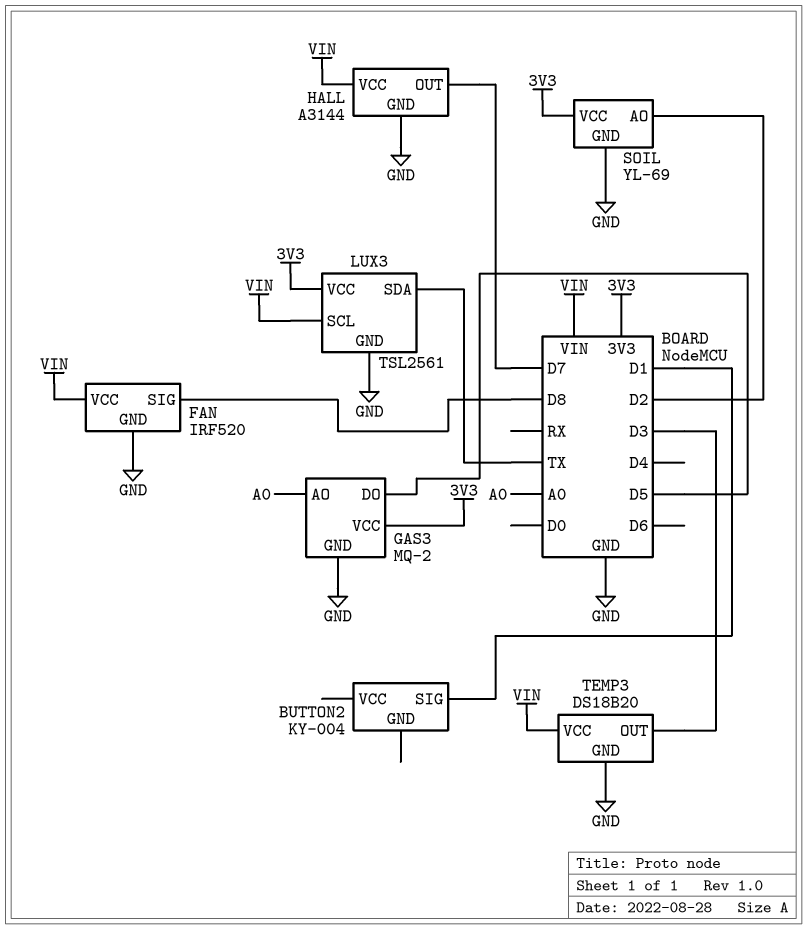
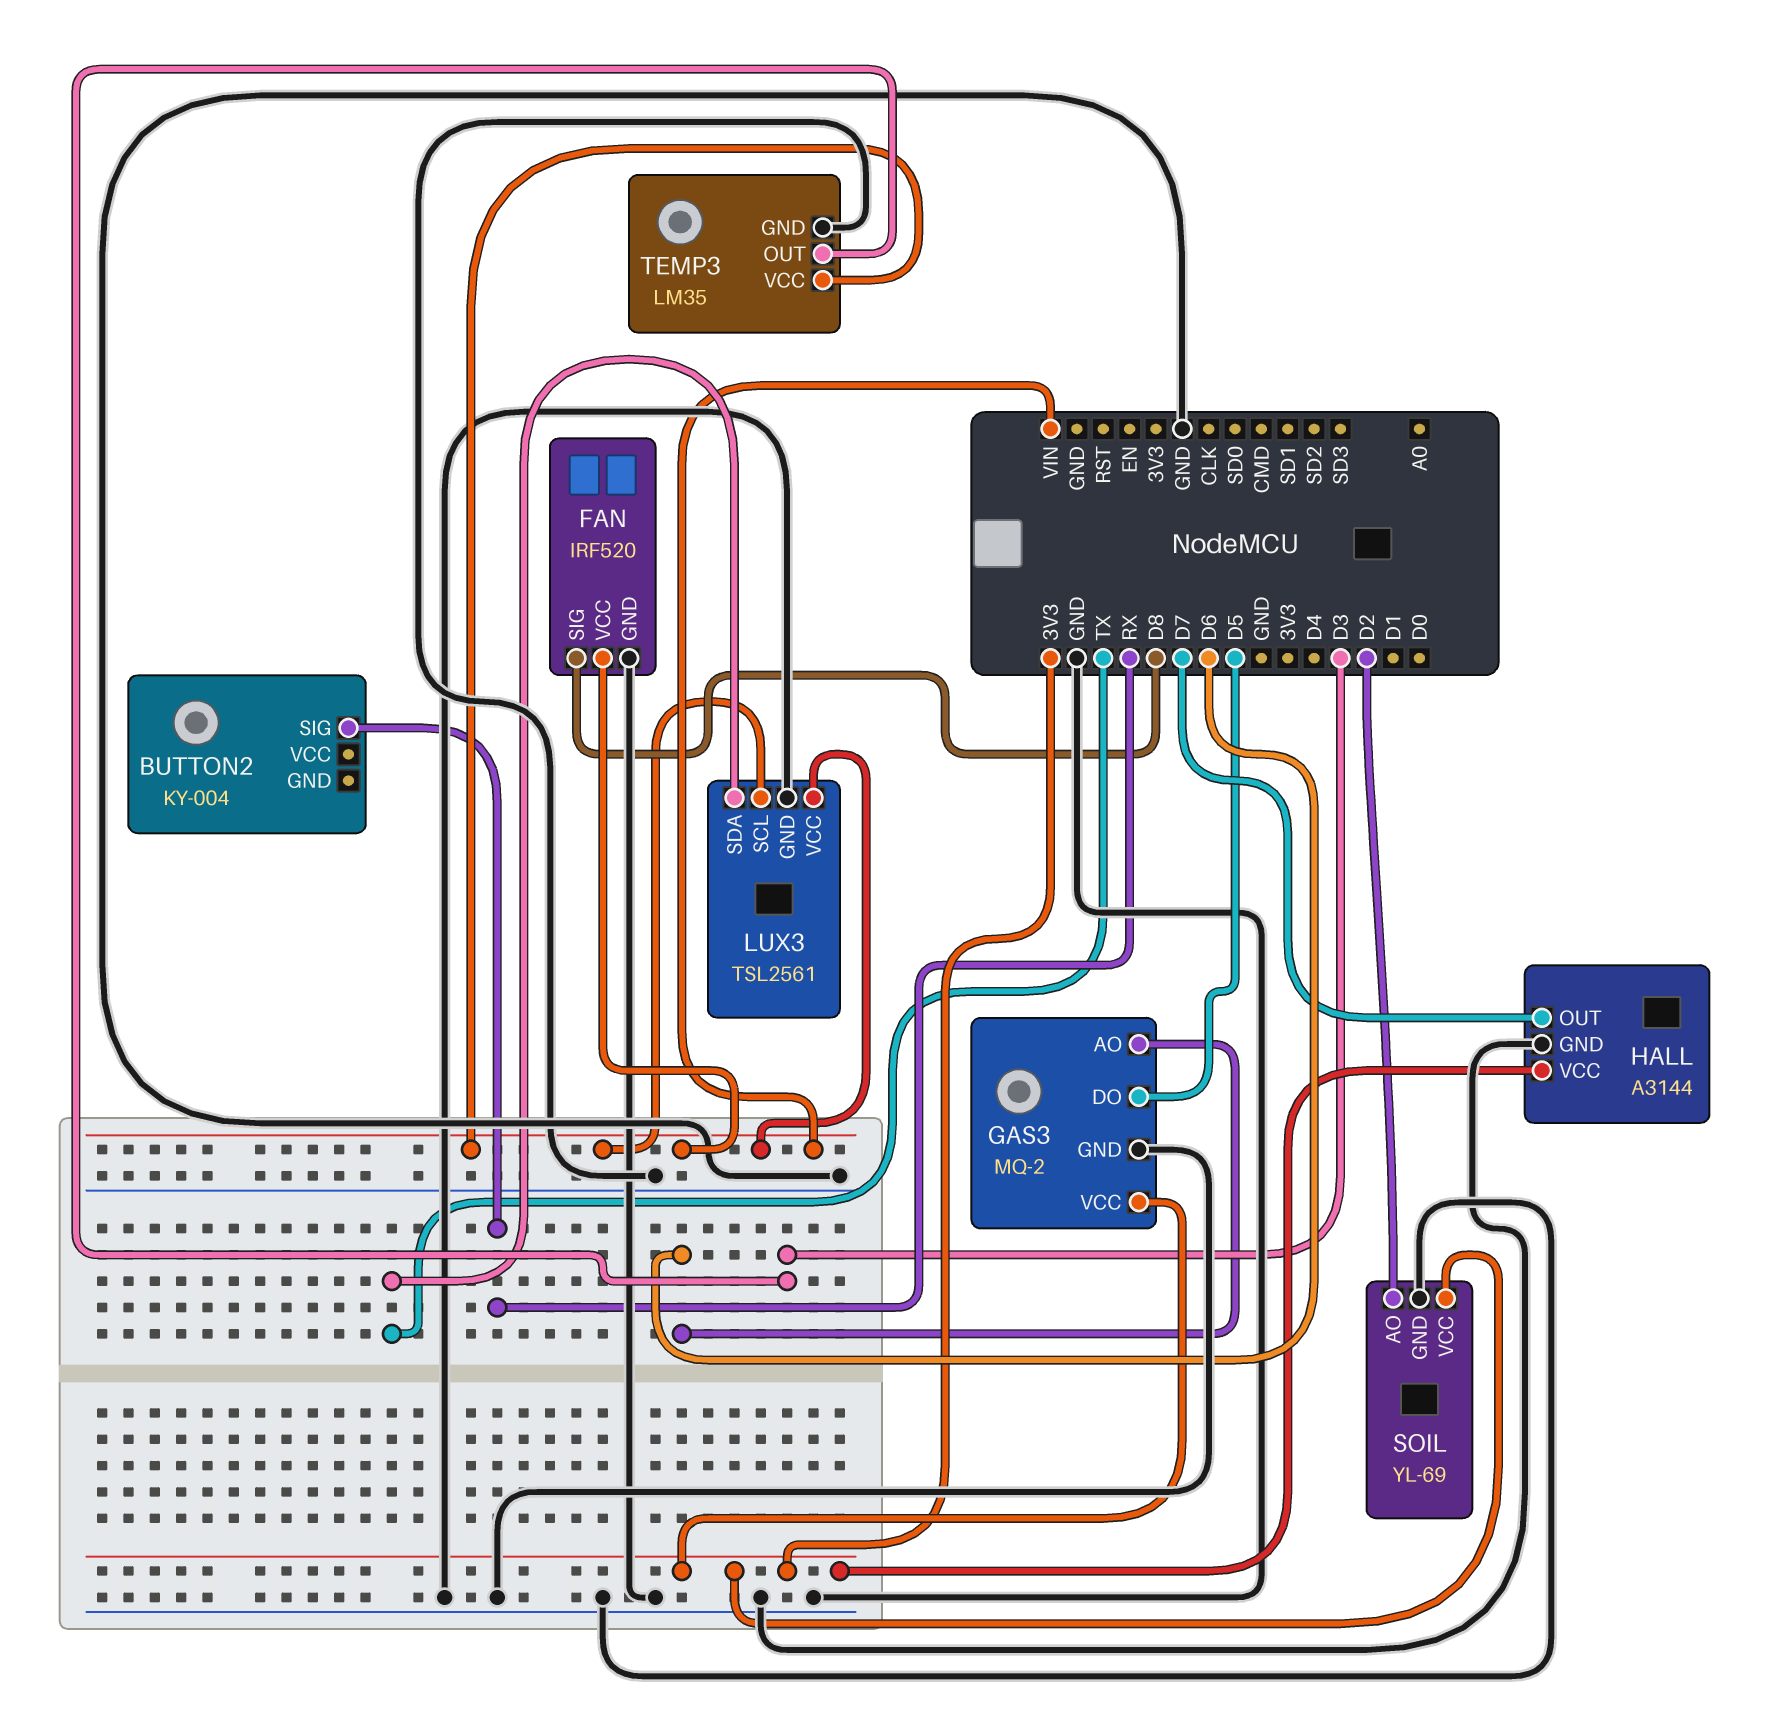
BUTTON2 pin SIG: D1 -> RX
GAS3 pin AO: A0 -> D6
HALL pin VCC: VIN -> 3V3
LUX3 pin VCC: 3V3 -> VIN
TEMP3: DS18B20 -> LM35

